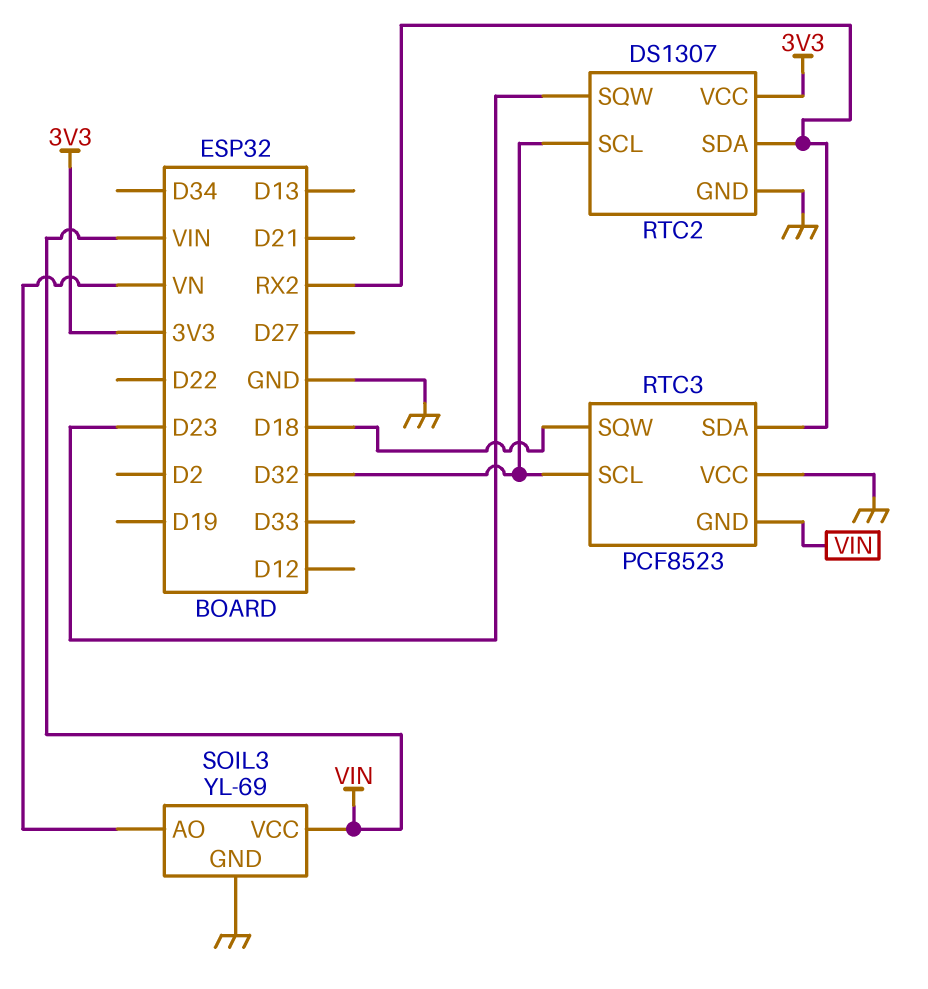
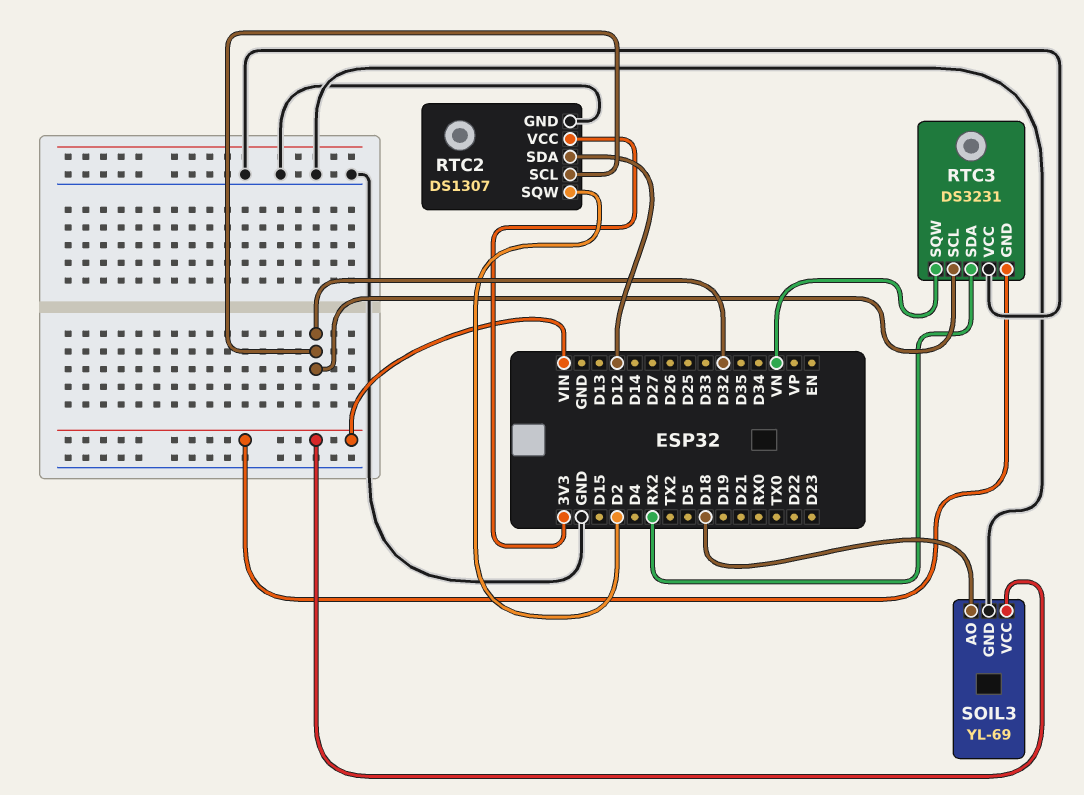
RTC2 pin SDA: RX2 -> D12
RTC2 pin SQW: D23 -> D2
RTC3: PCF8523 -> DS3231
RTC3 pin SQW: D18 -> VN
SOIL3 pin AO: VN -> D18

